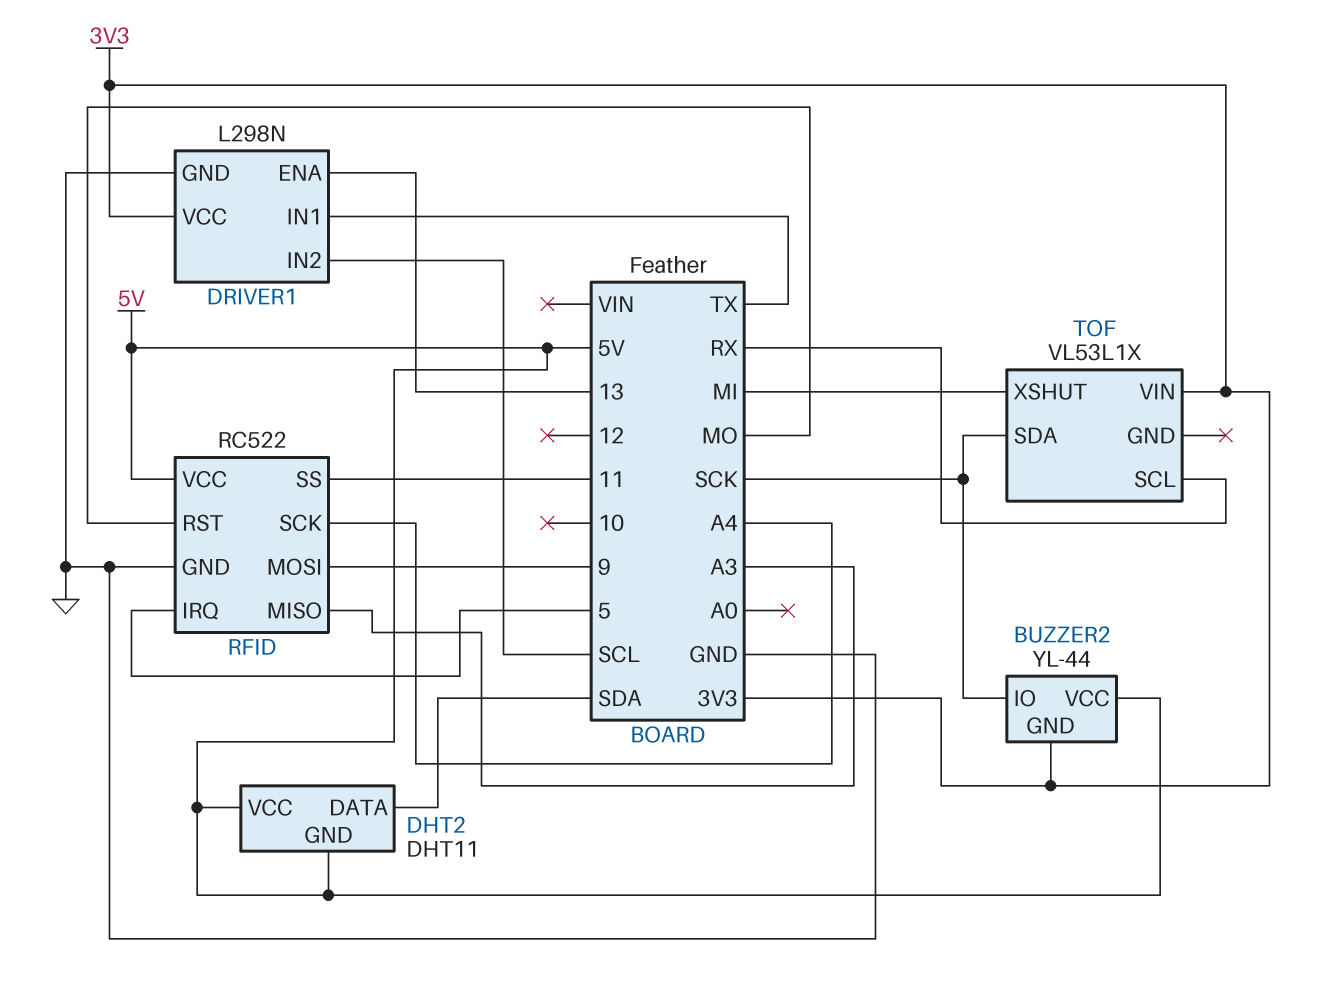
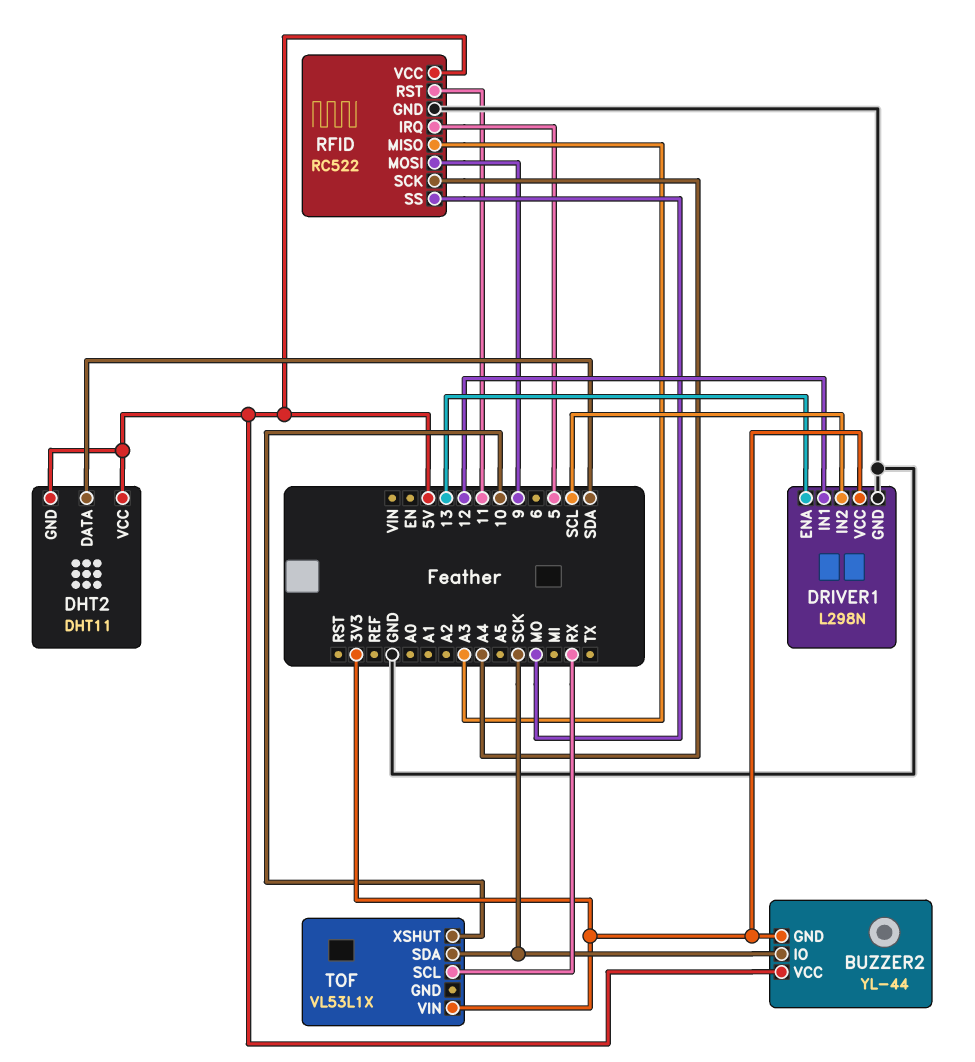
DRIVER1 pin IN1: TX -> 12
RFID pin RST: MO -> 11
RFID pin SS: 11 -> MO
TOF pin XSHUT: MI -> 10

